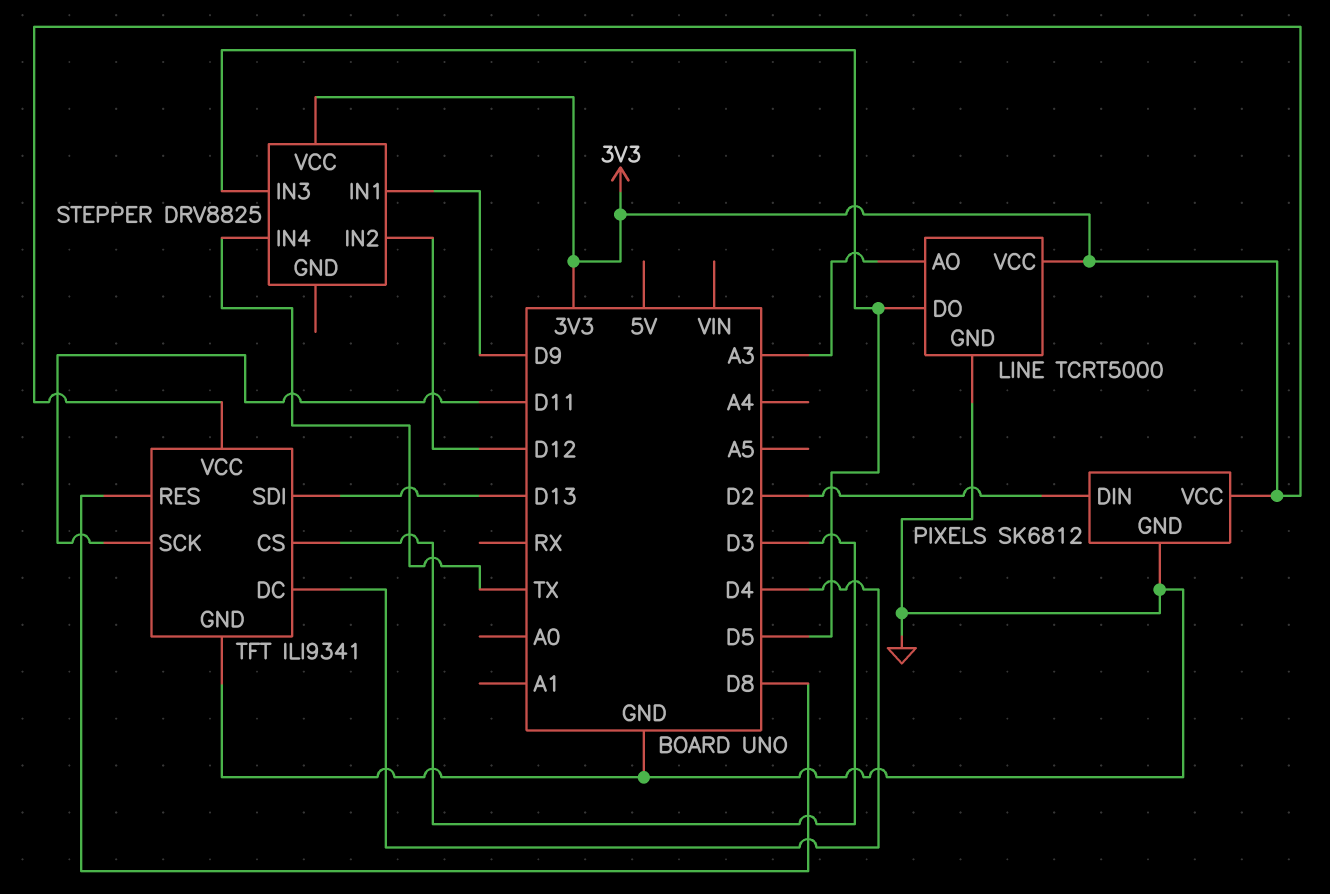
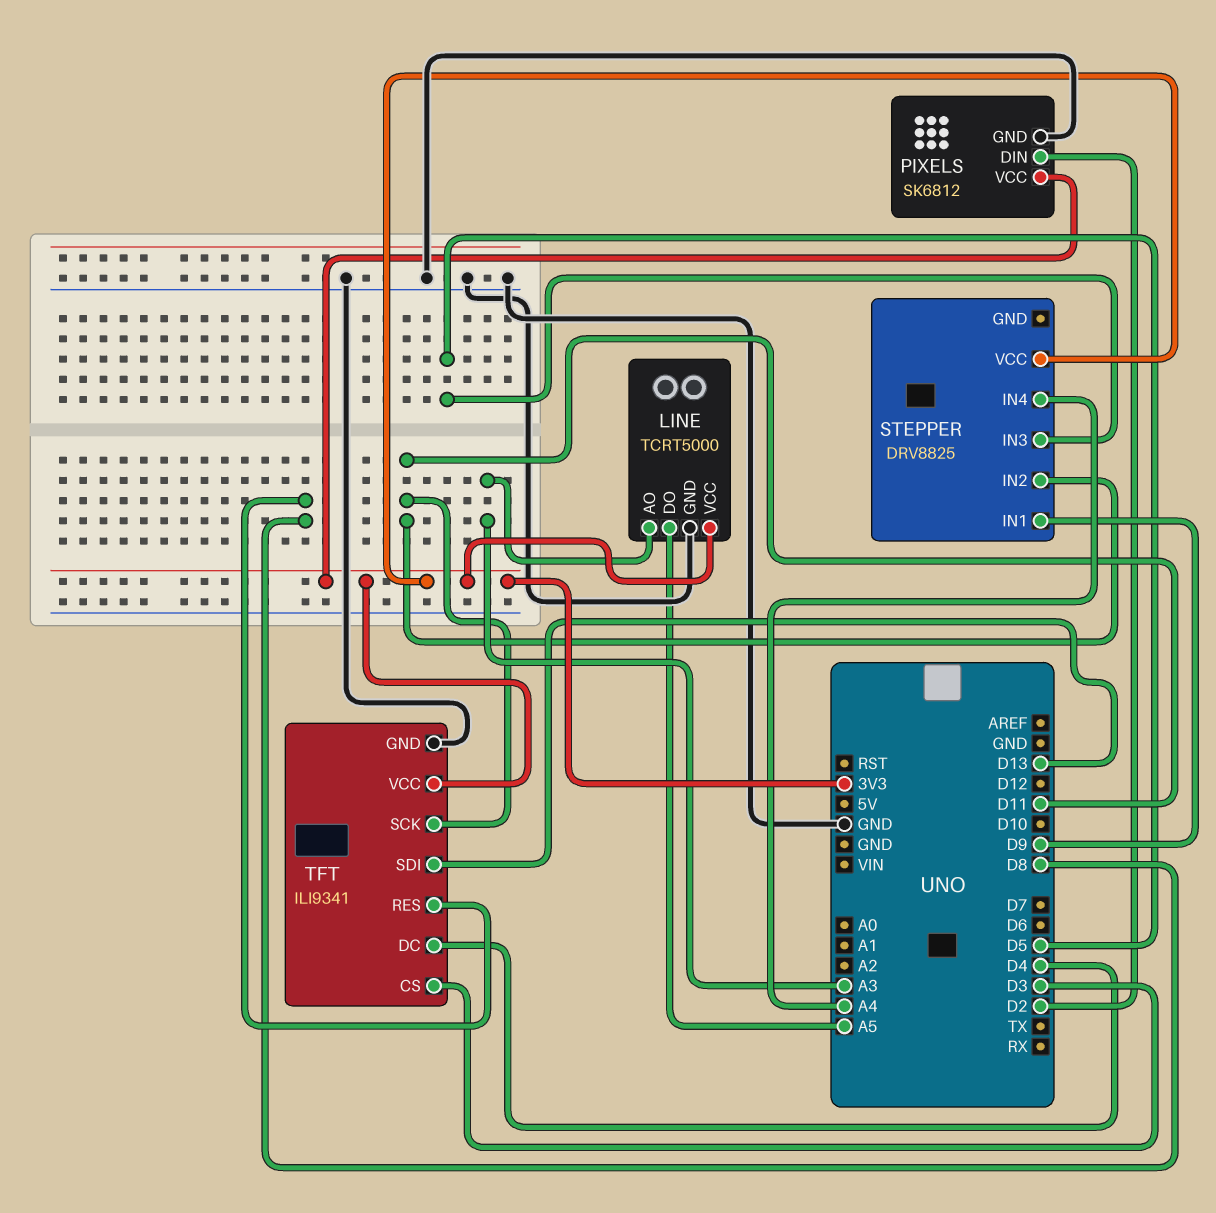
LINE pin DO: D5 -> A5
STEPPER pin IN2: D12 -> D11
STEPPER pin IN4: TX -> A4

